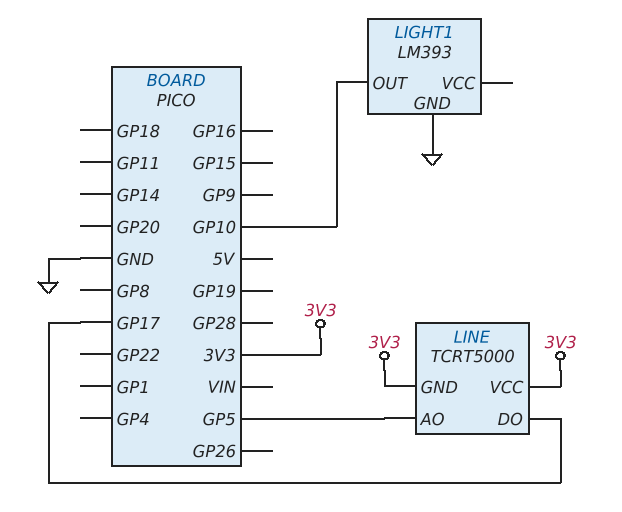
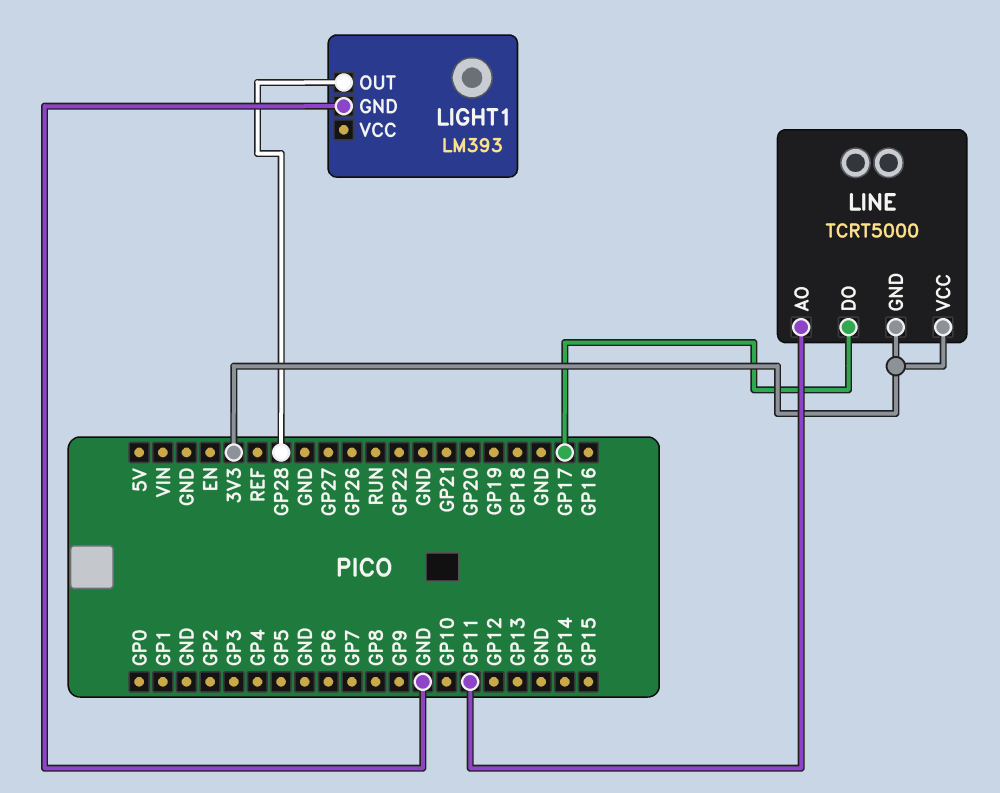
LIGHT1 pin OUT: GP10 -> GP28
LINE pin AO: GP5 -> GP11

